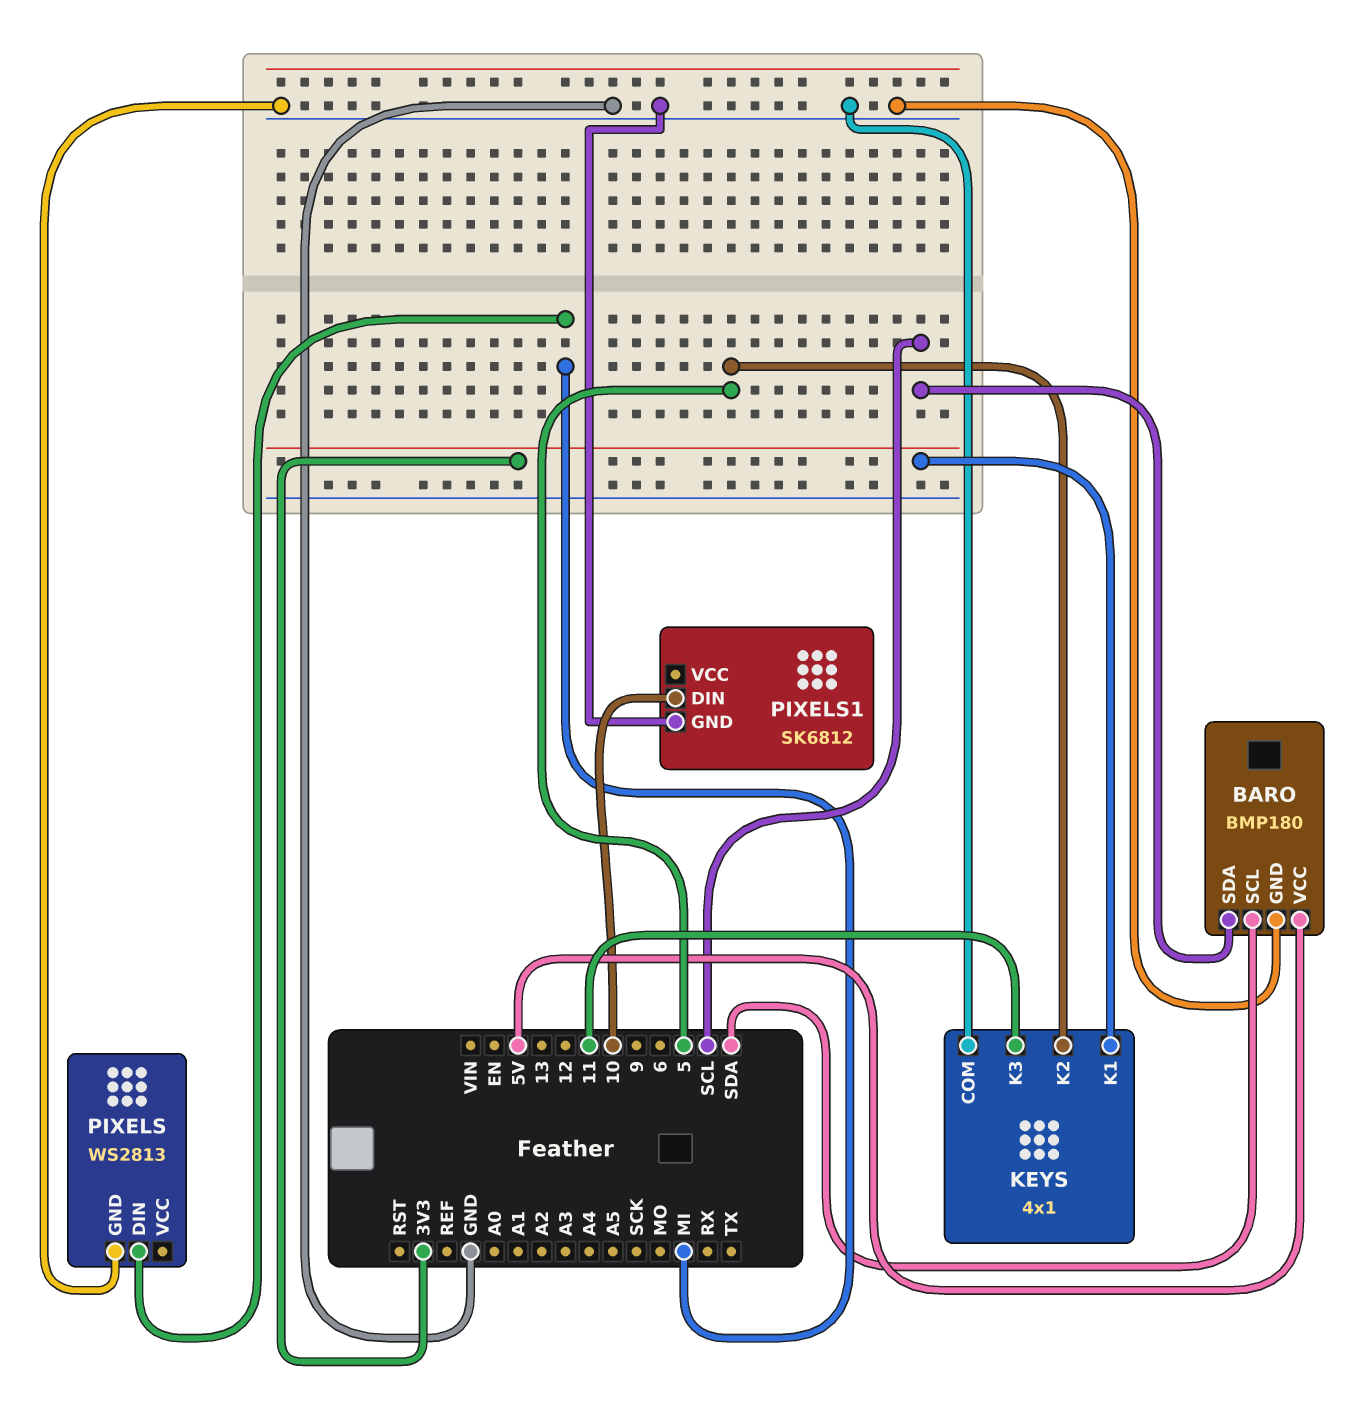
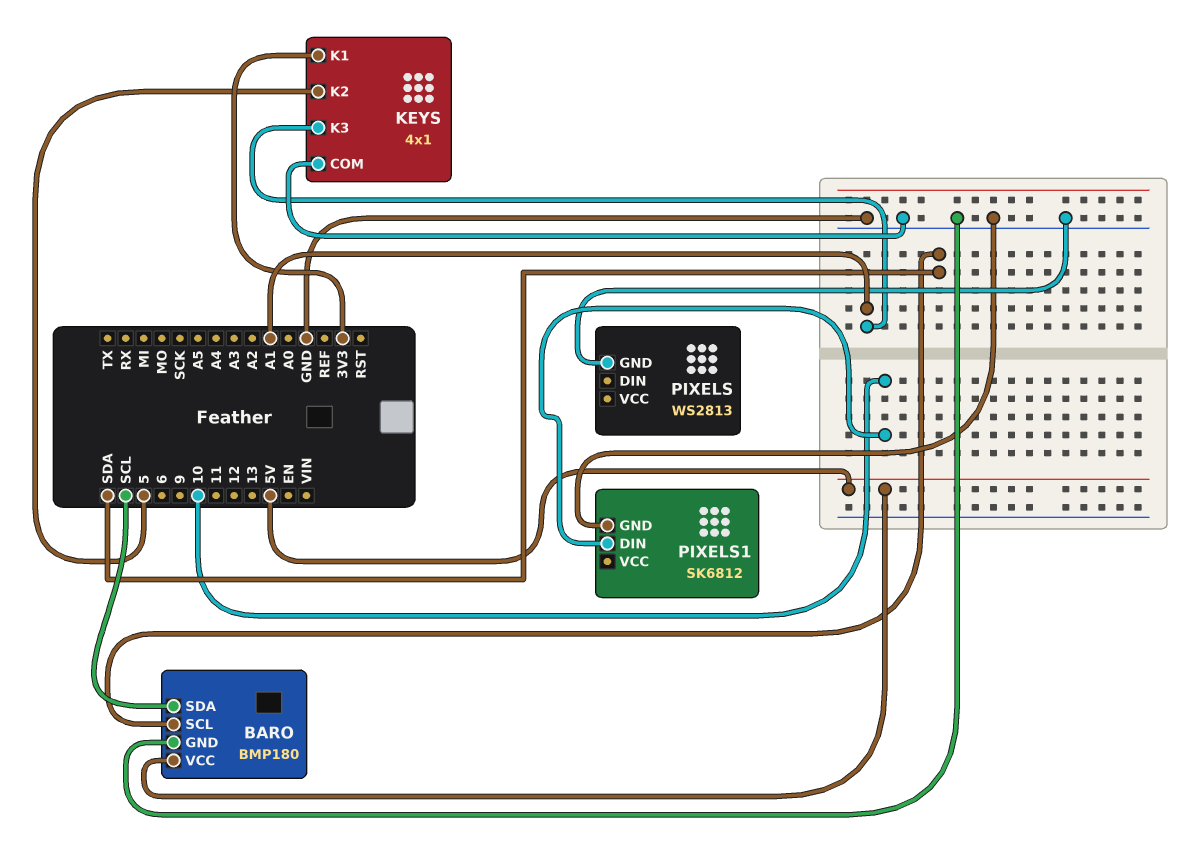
KEYS pin K3: 11 -> A1
PIXELS pin DIN: MI -> none

